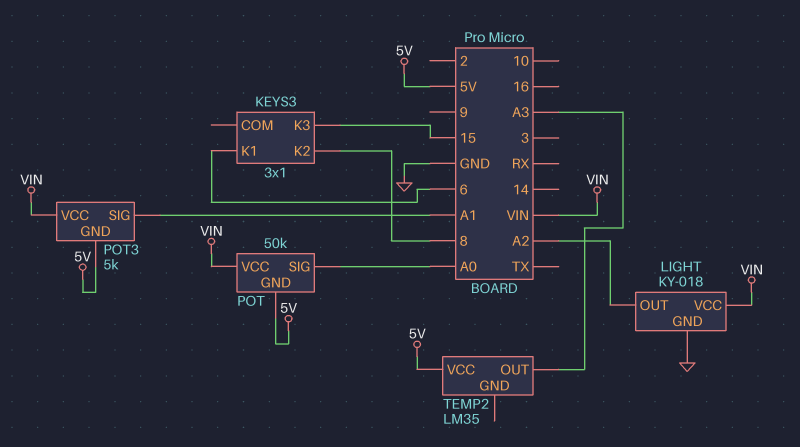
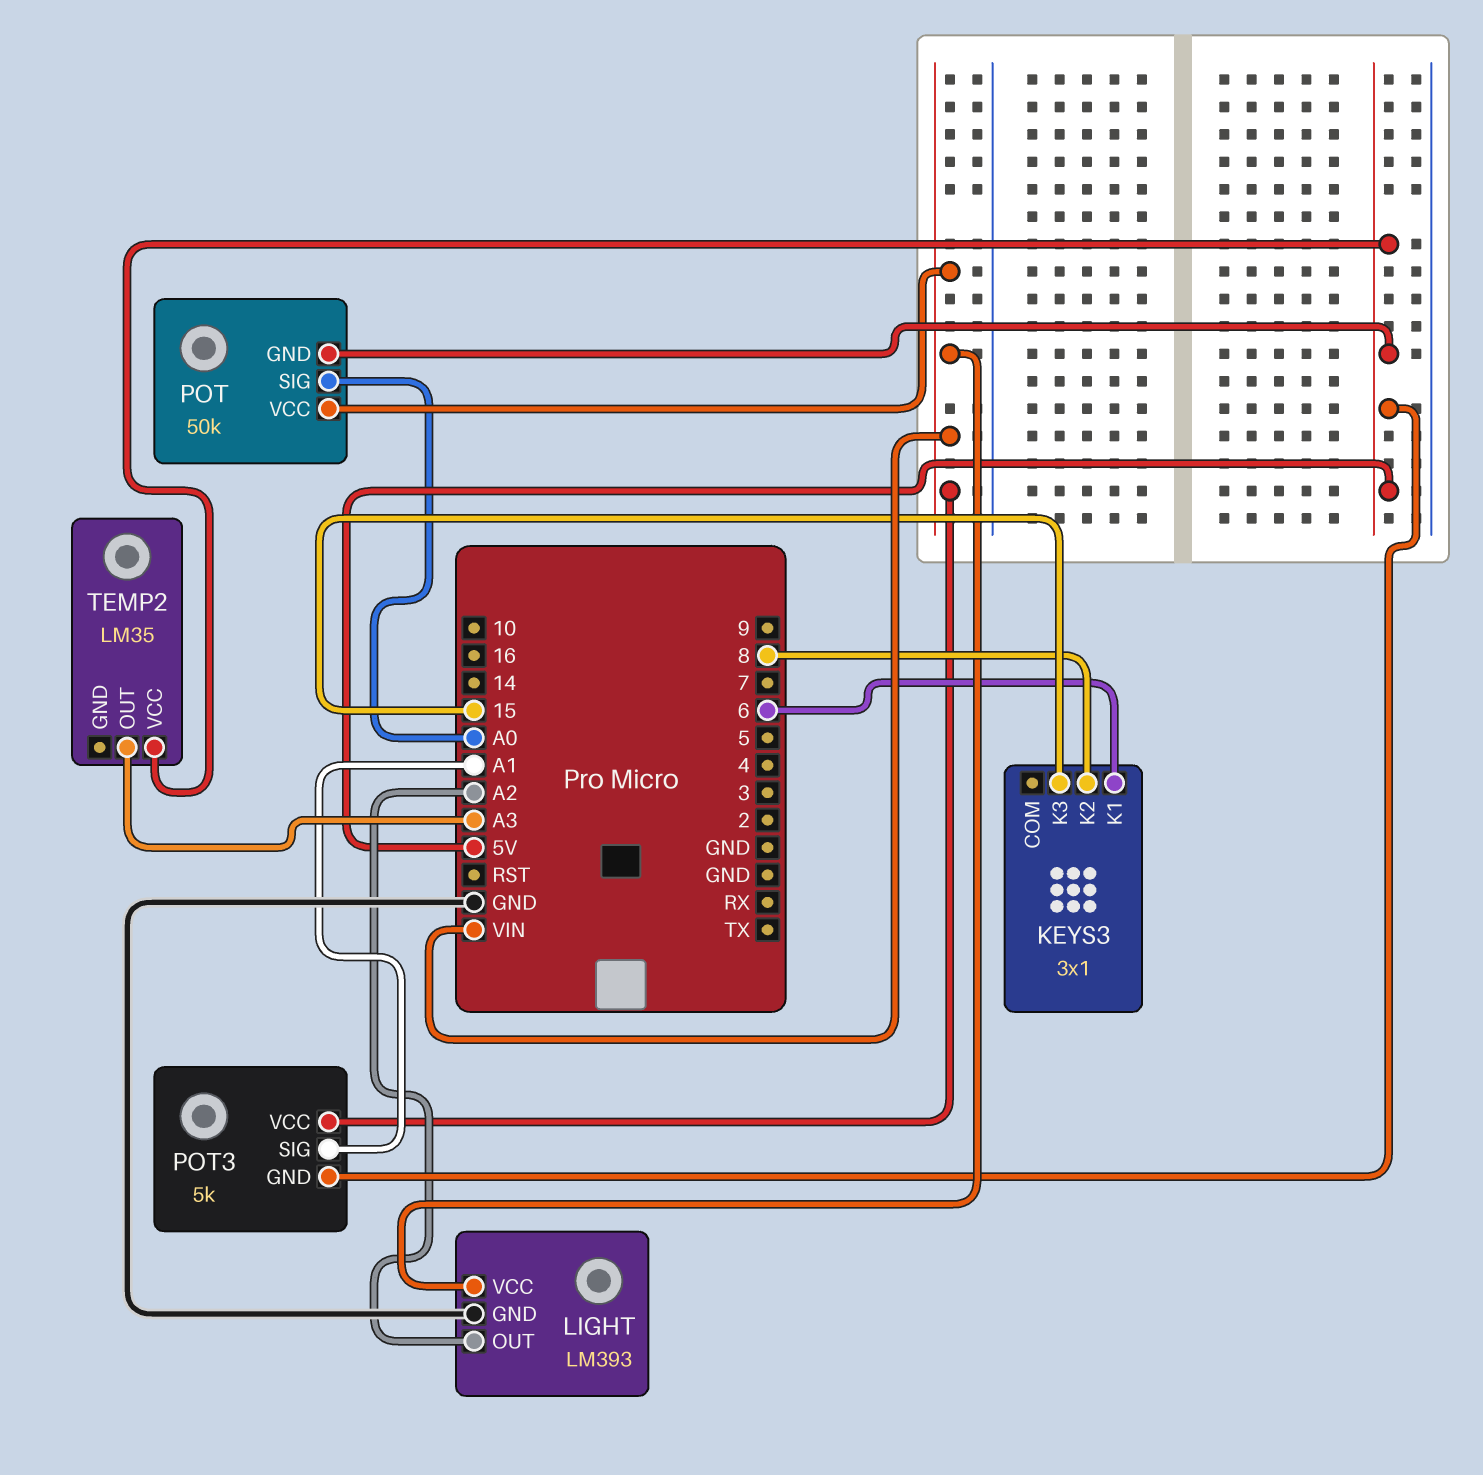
LIGHT: KY-018 -> LM393

